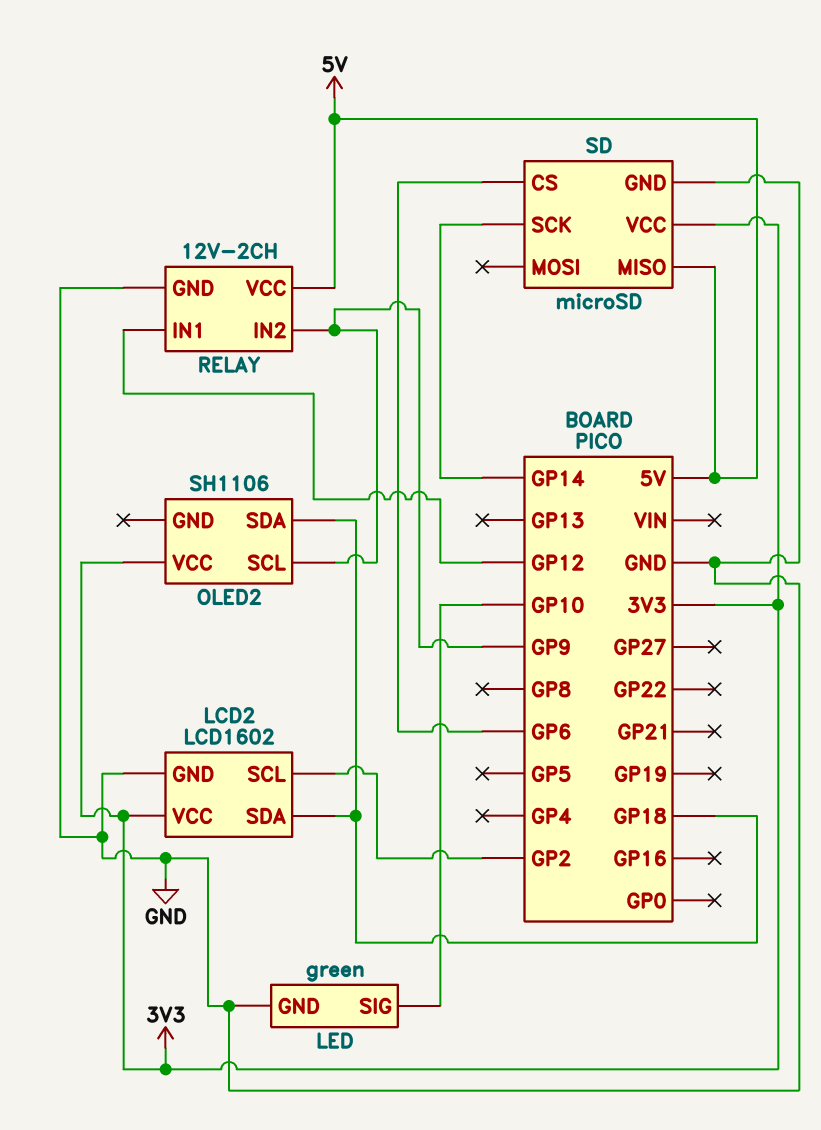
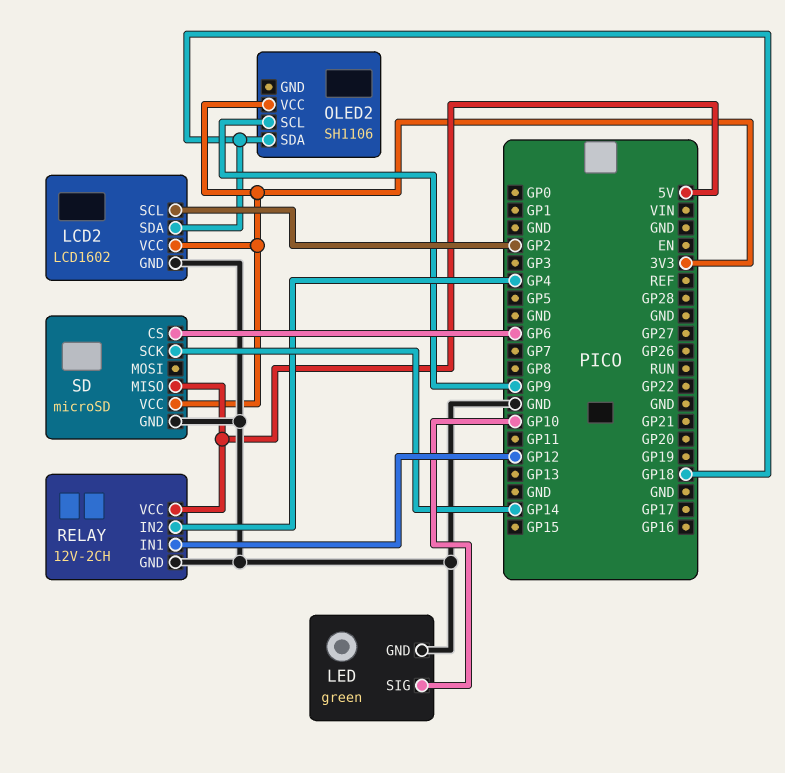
RELAY pin IN2: GP9 -> GP4

